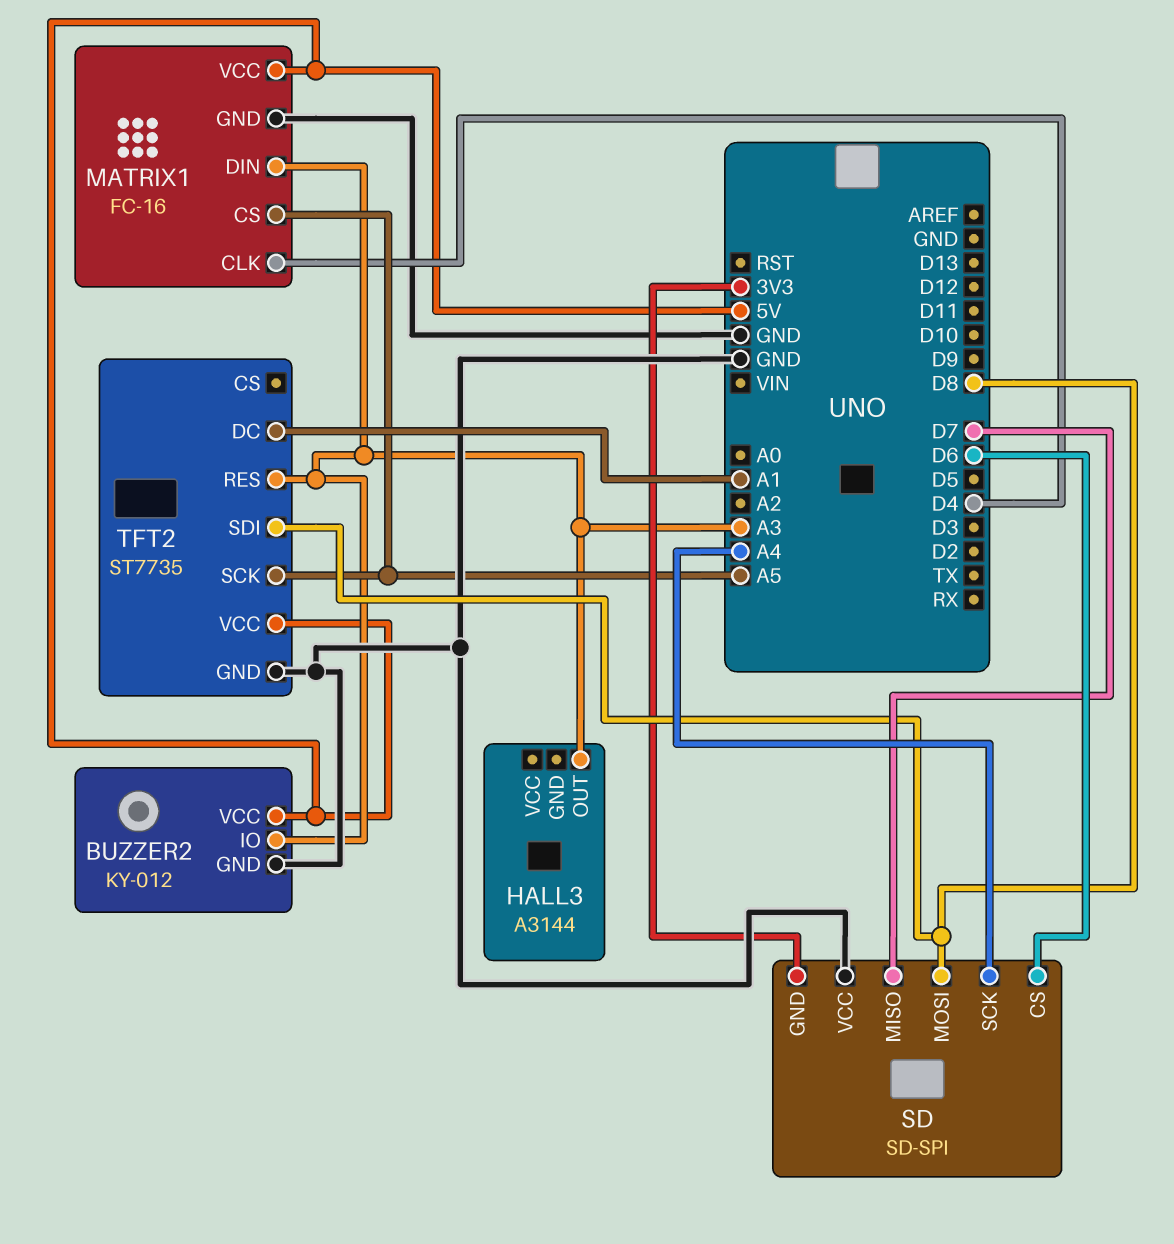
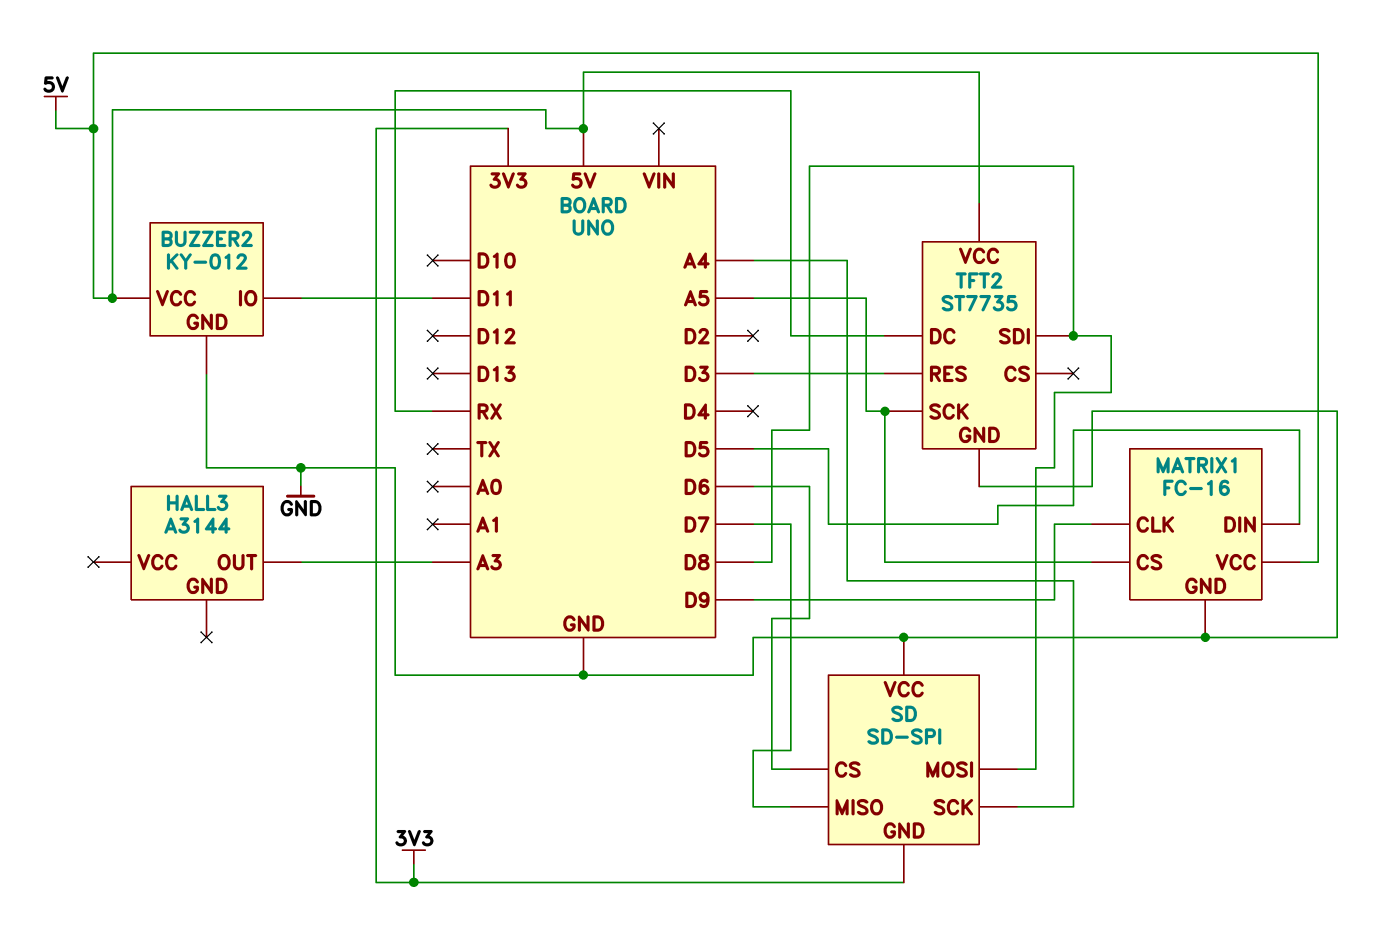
BUZZER2 pin IO: A3 -> D11
MATRIX1 pin CLK: D4 -> D9
MATRIX1 pin DIN: A3 -> D5
TFT2 pin DC: A1 -> RX
TFT2 pin RES: A3 -> D3

